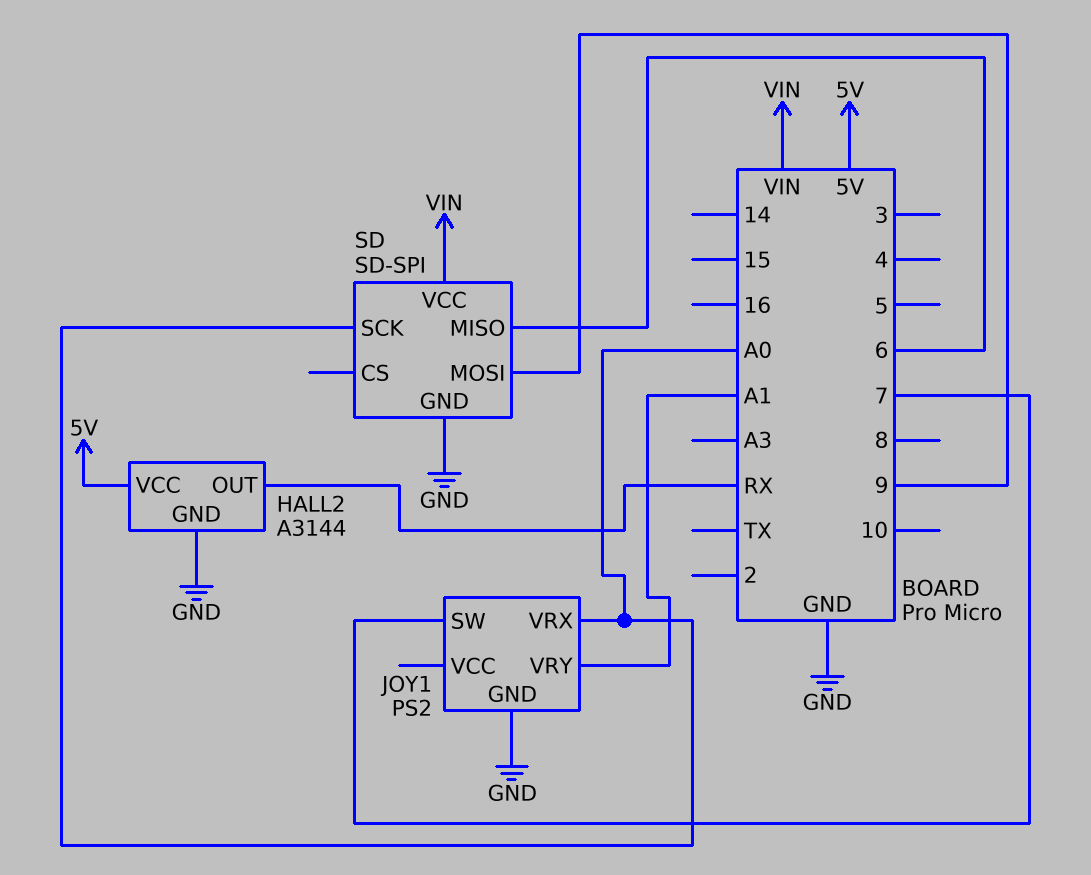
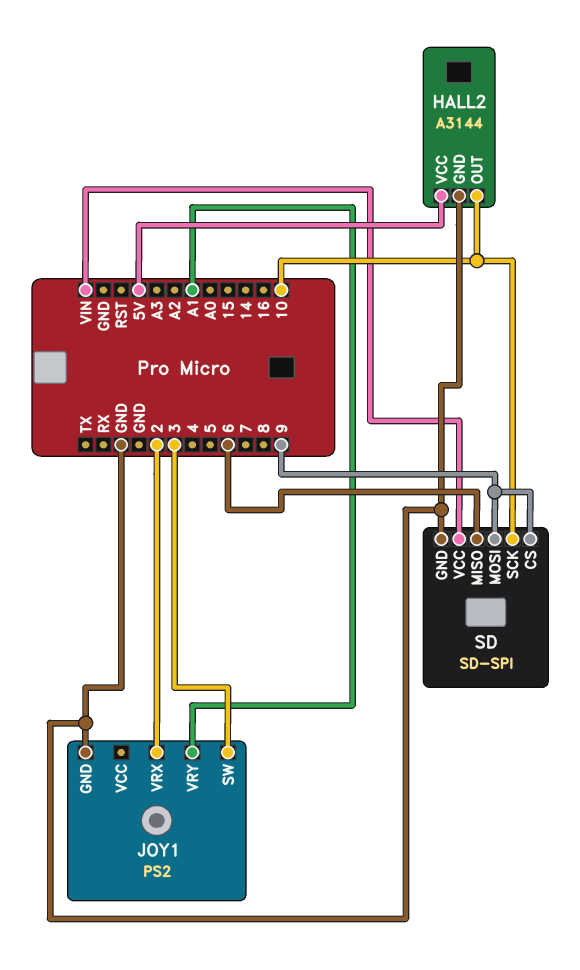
HALL2 pin OUT: RX -> 10
JOY1 pin SW: 7 -> 3
JOY1 pin VRX: A0 -> 2
SD pin CS: none -> 9
SD pin SCK: A0 -> 10

